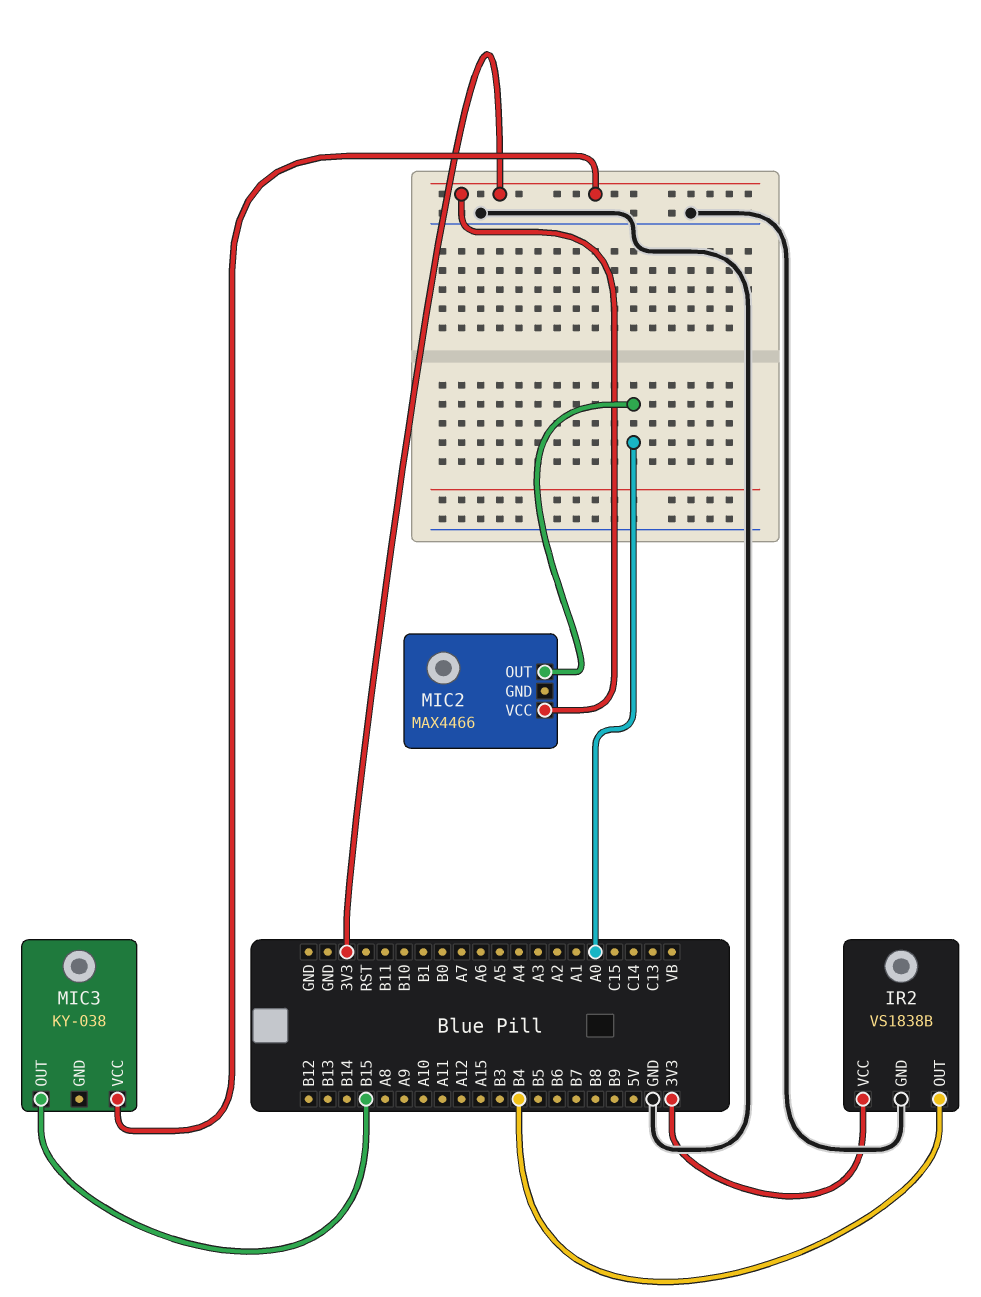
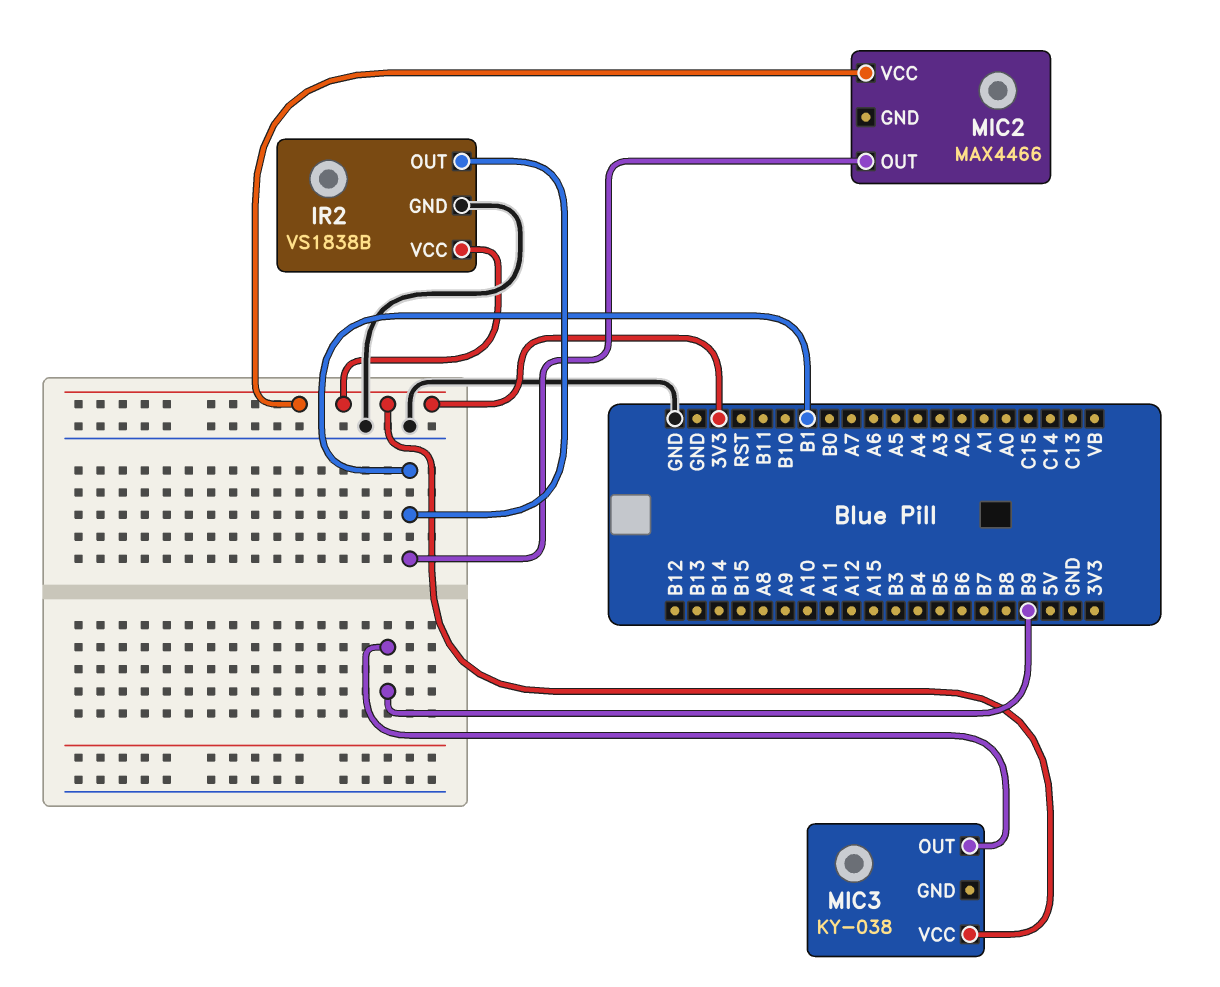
IR2 pin OUT: B4 -> B1
MIC2 pin OUT: A0 -> B1
MIC3 pin OUT: B15 -> B9

